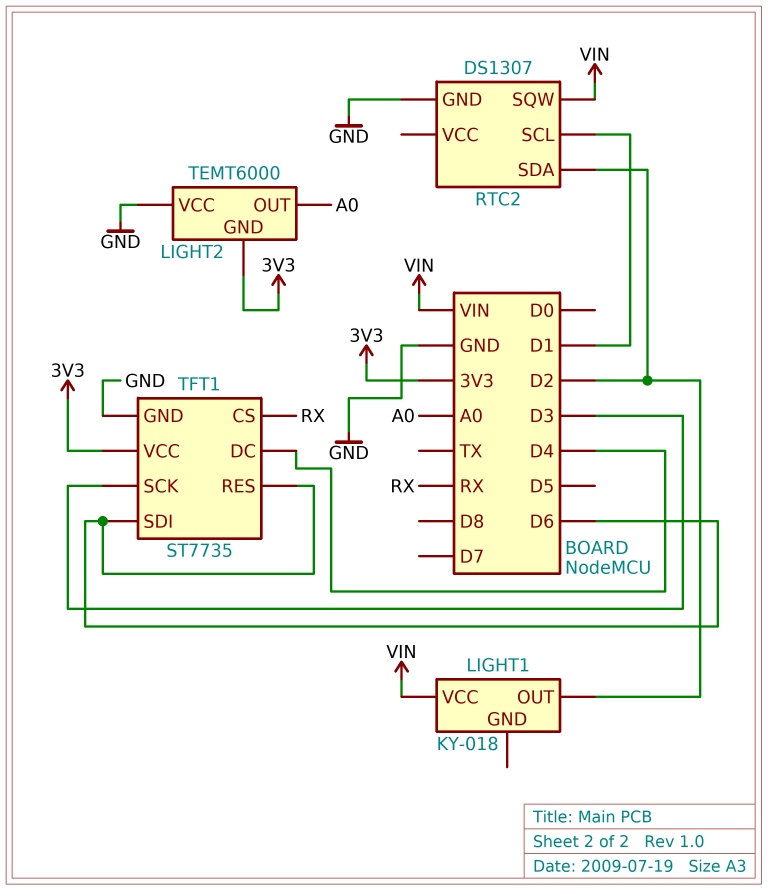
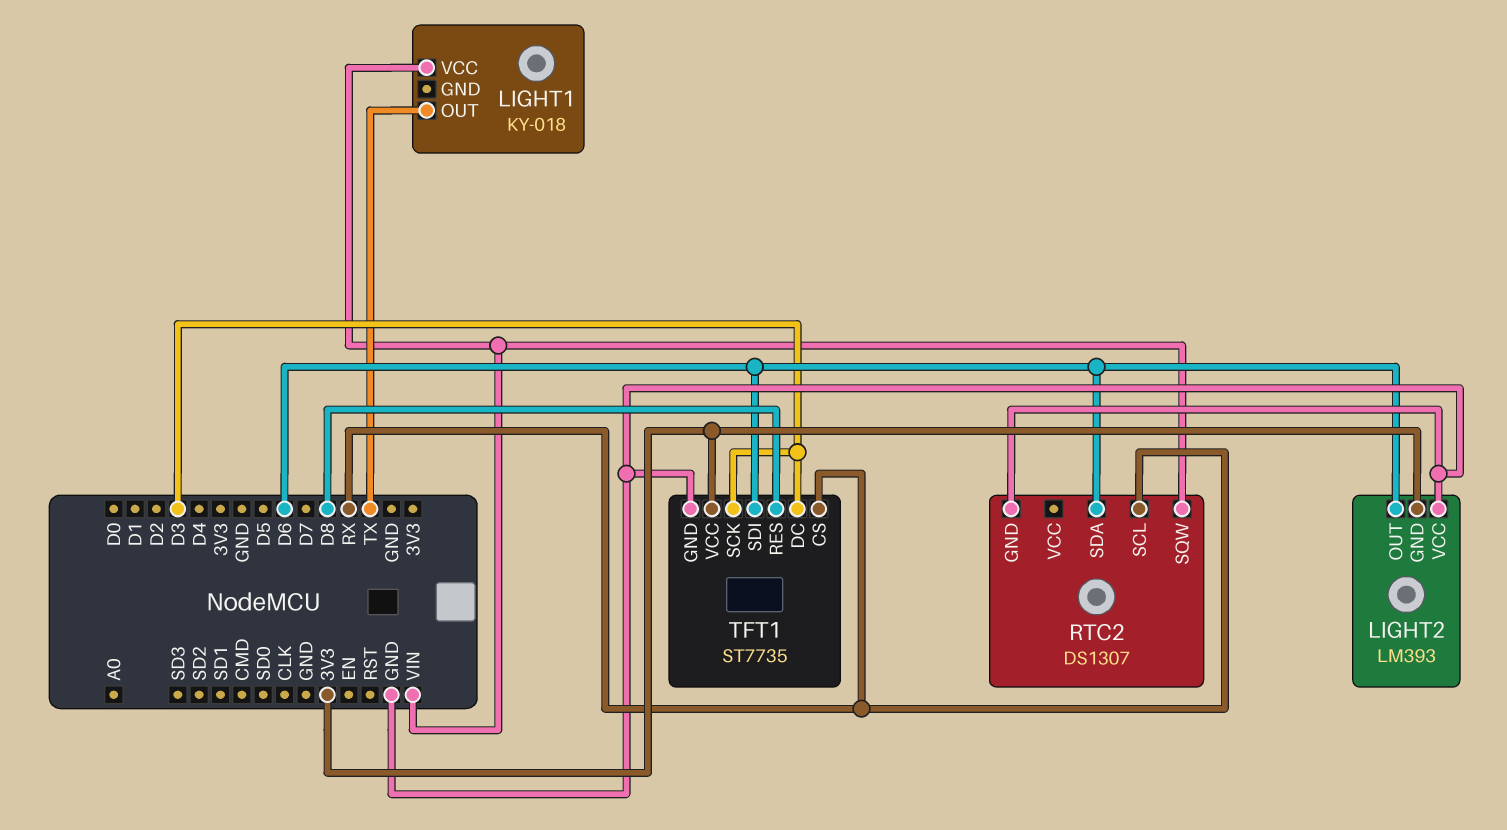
LIGHT1 pin OUT: D2 -> TX
LIGHT2: TEMT6000 -> LM393
LIGHT2 pin OUT: A0 -> D6
RTC2 pin SCL: D1 -> RX
RTC2 pin SDA: D2 -> D6
TFT1 pin DC: D4 -> D3
TFT1 pin RES: D6 -> D8

